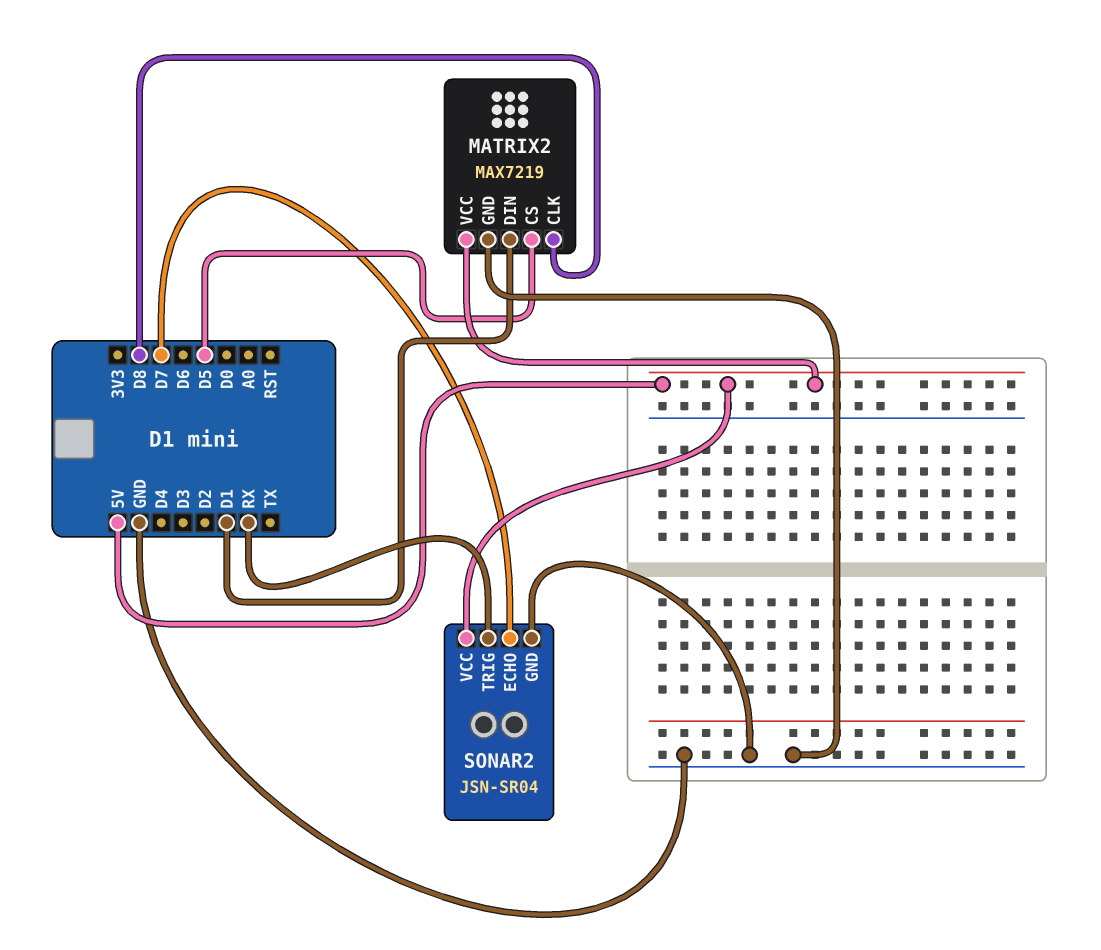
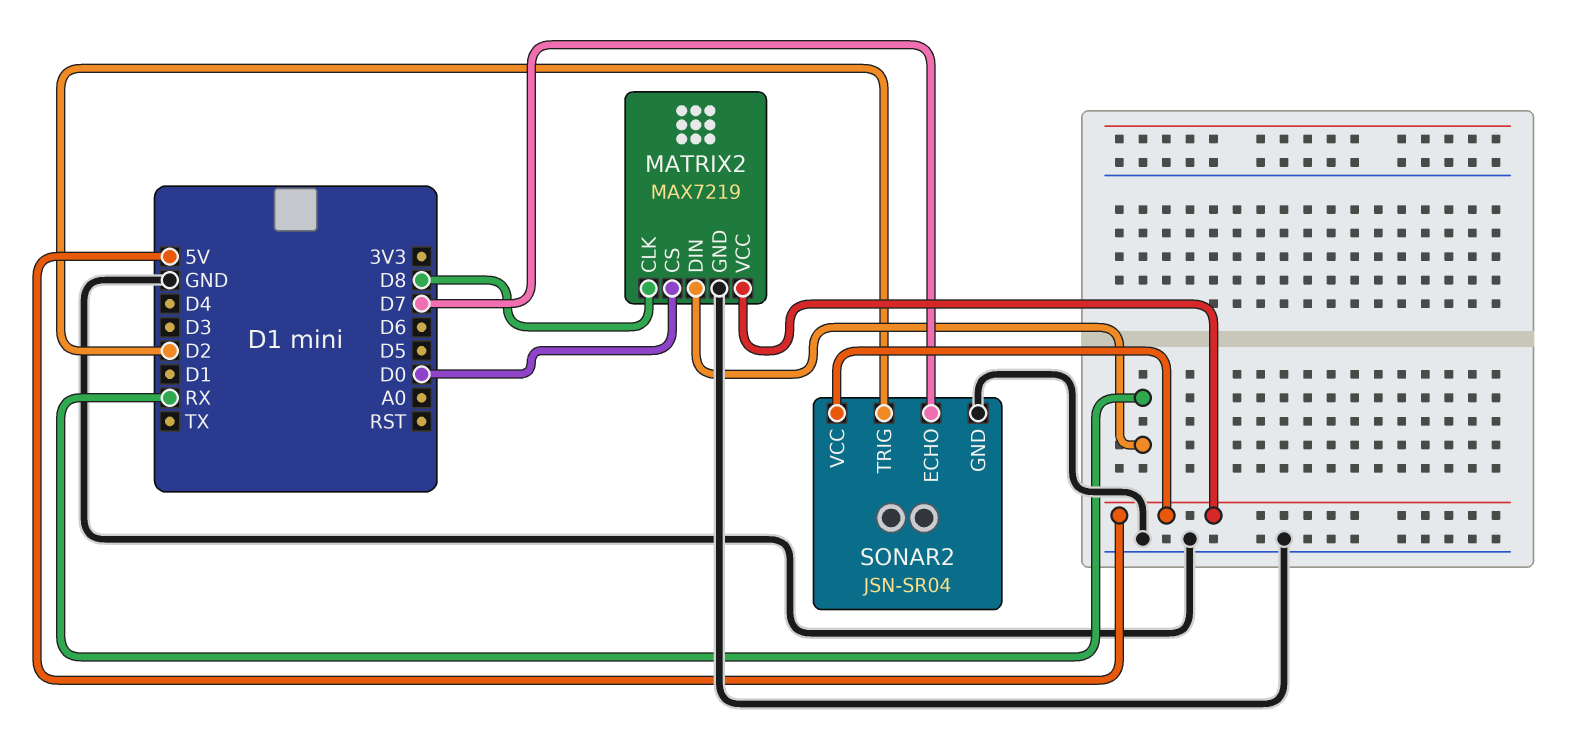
MATRIX2 pin CS: D5 -> D0
MATRIX2 pin DIN: D1 -> RX
SONAR2 pin TRIG: RX -> D2

